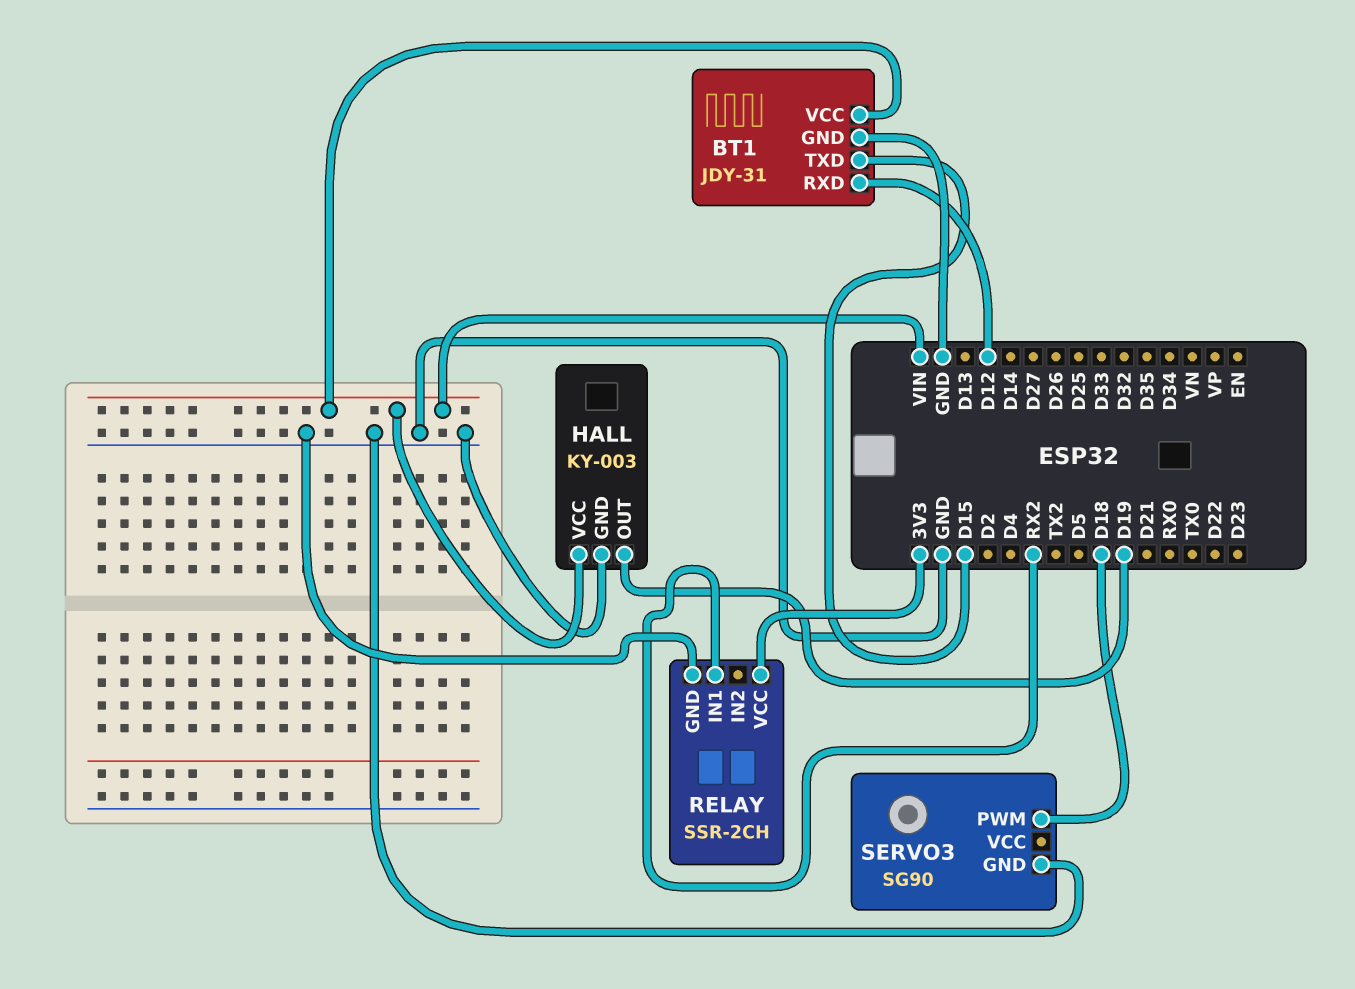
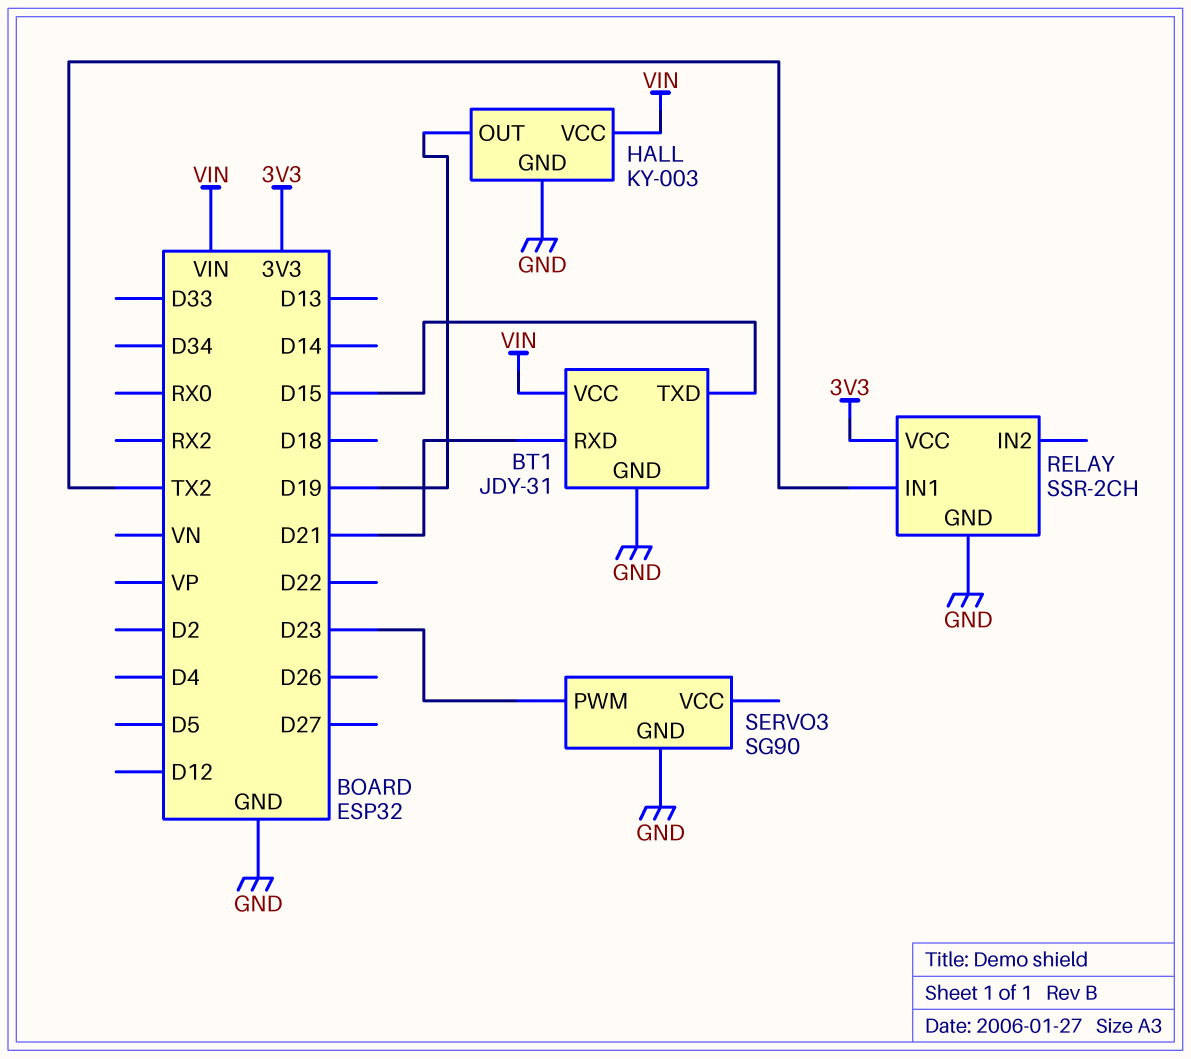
BT1 pin RXD: D12 -> D21
RELAY pin IN1: RX2 -> TX2
SERVO3 pin PWM: D18 -> D23

